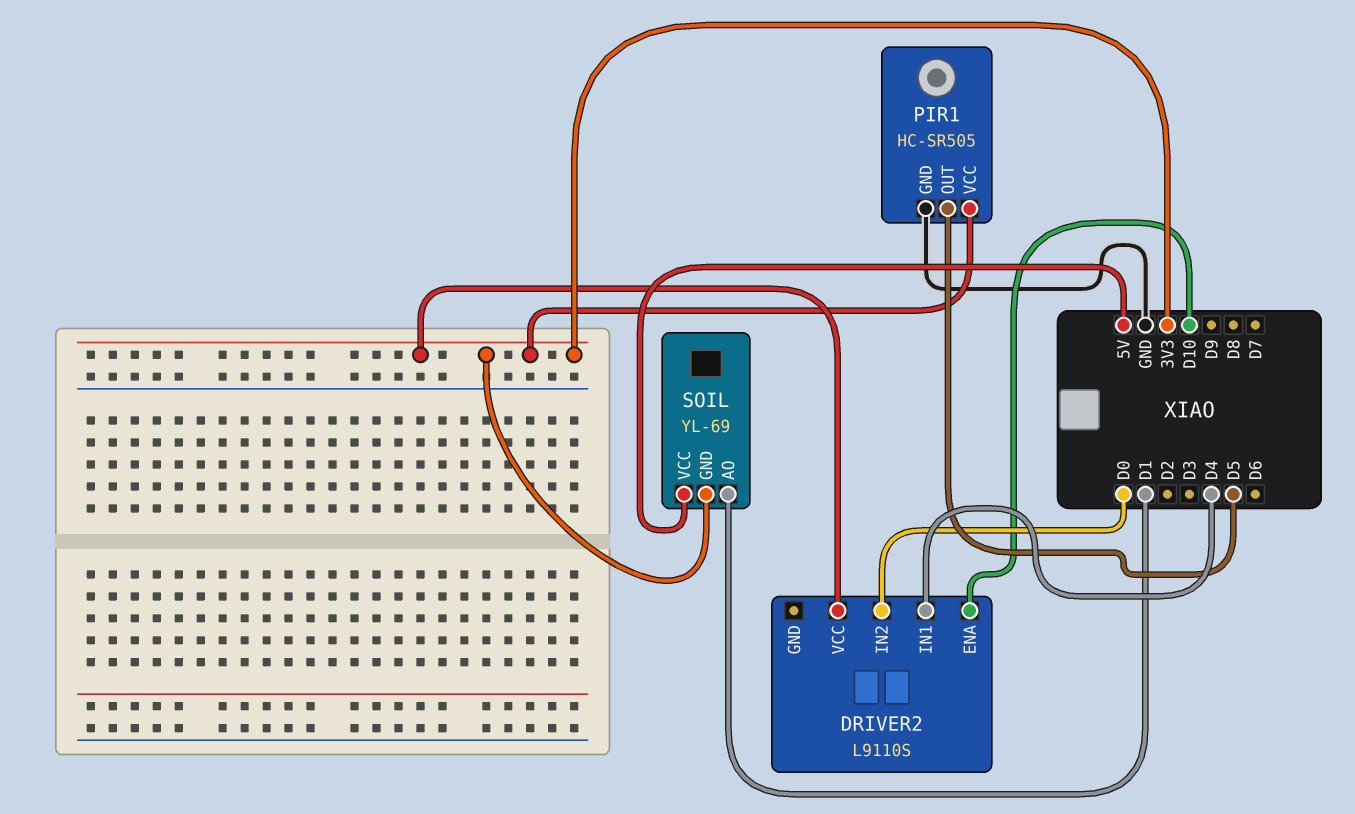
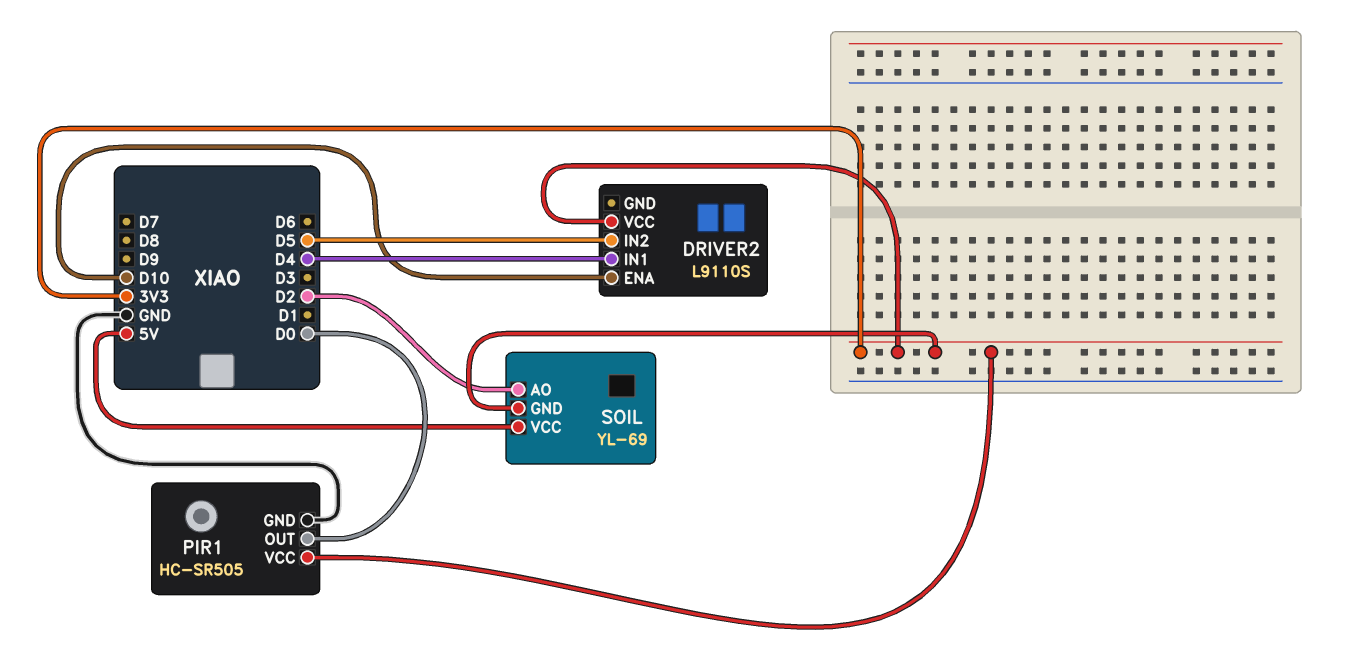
DRIVER2 pin IN2: D0 -> D5
PIR1 pin OUT: D5 -> D0
SOIL pin AO: D1 -> D2

